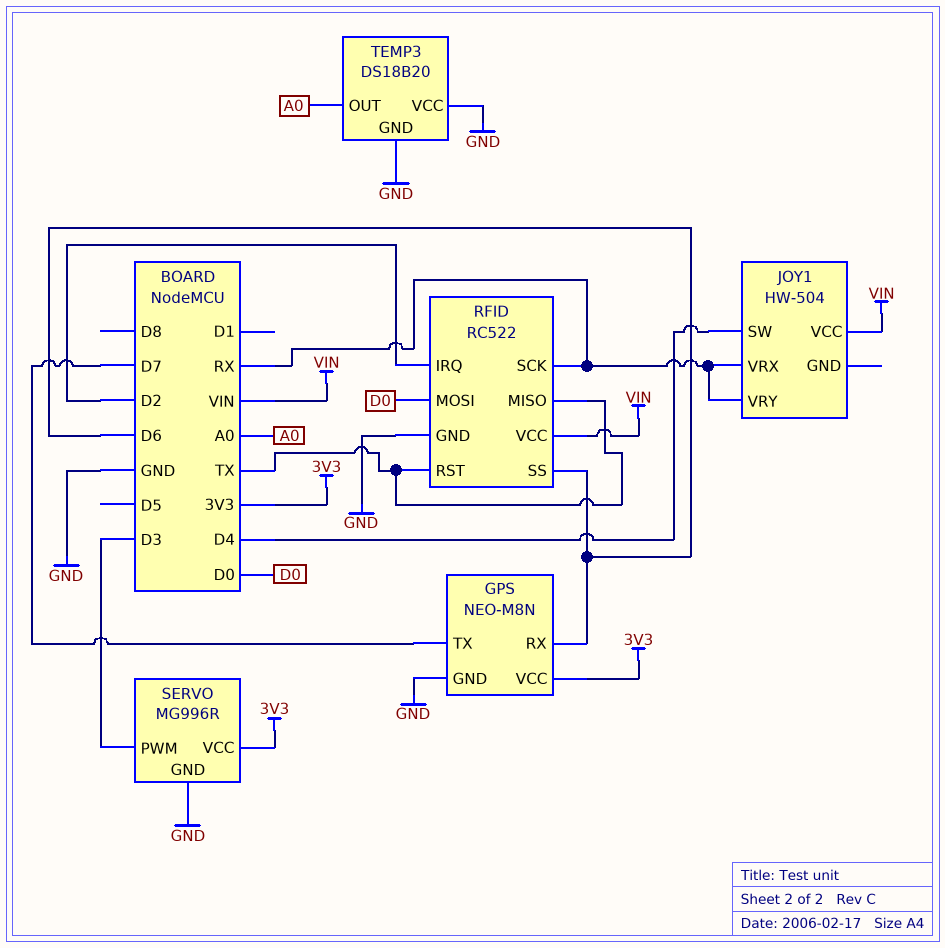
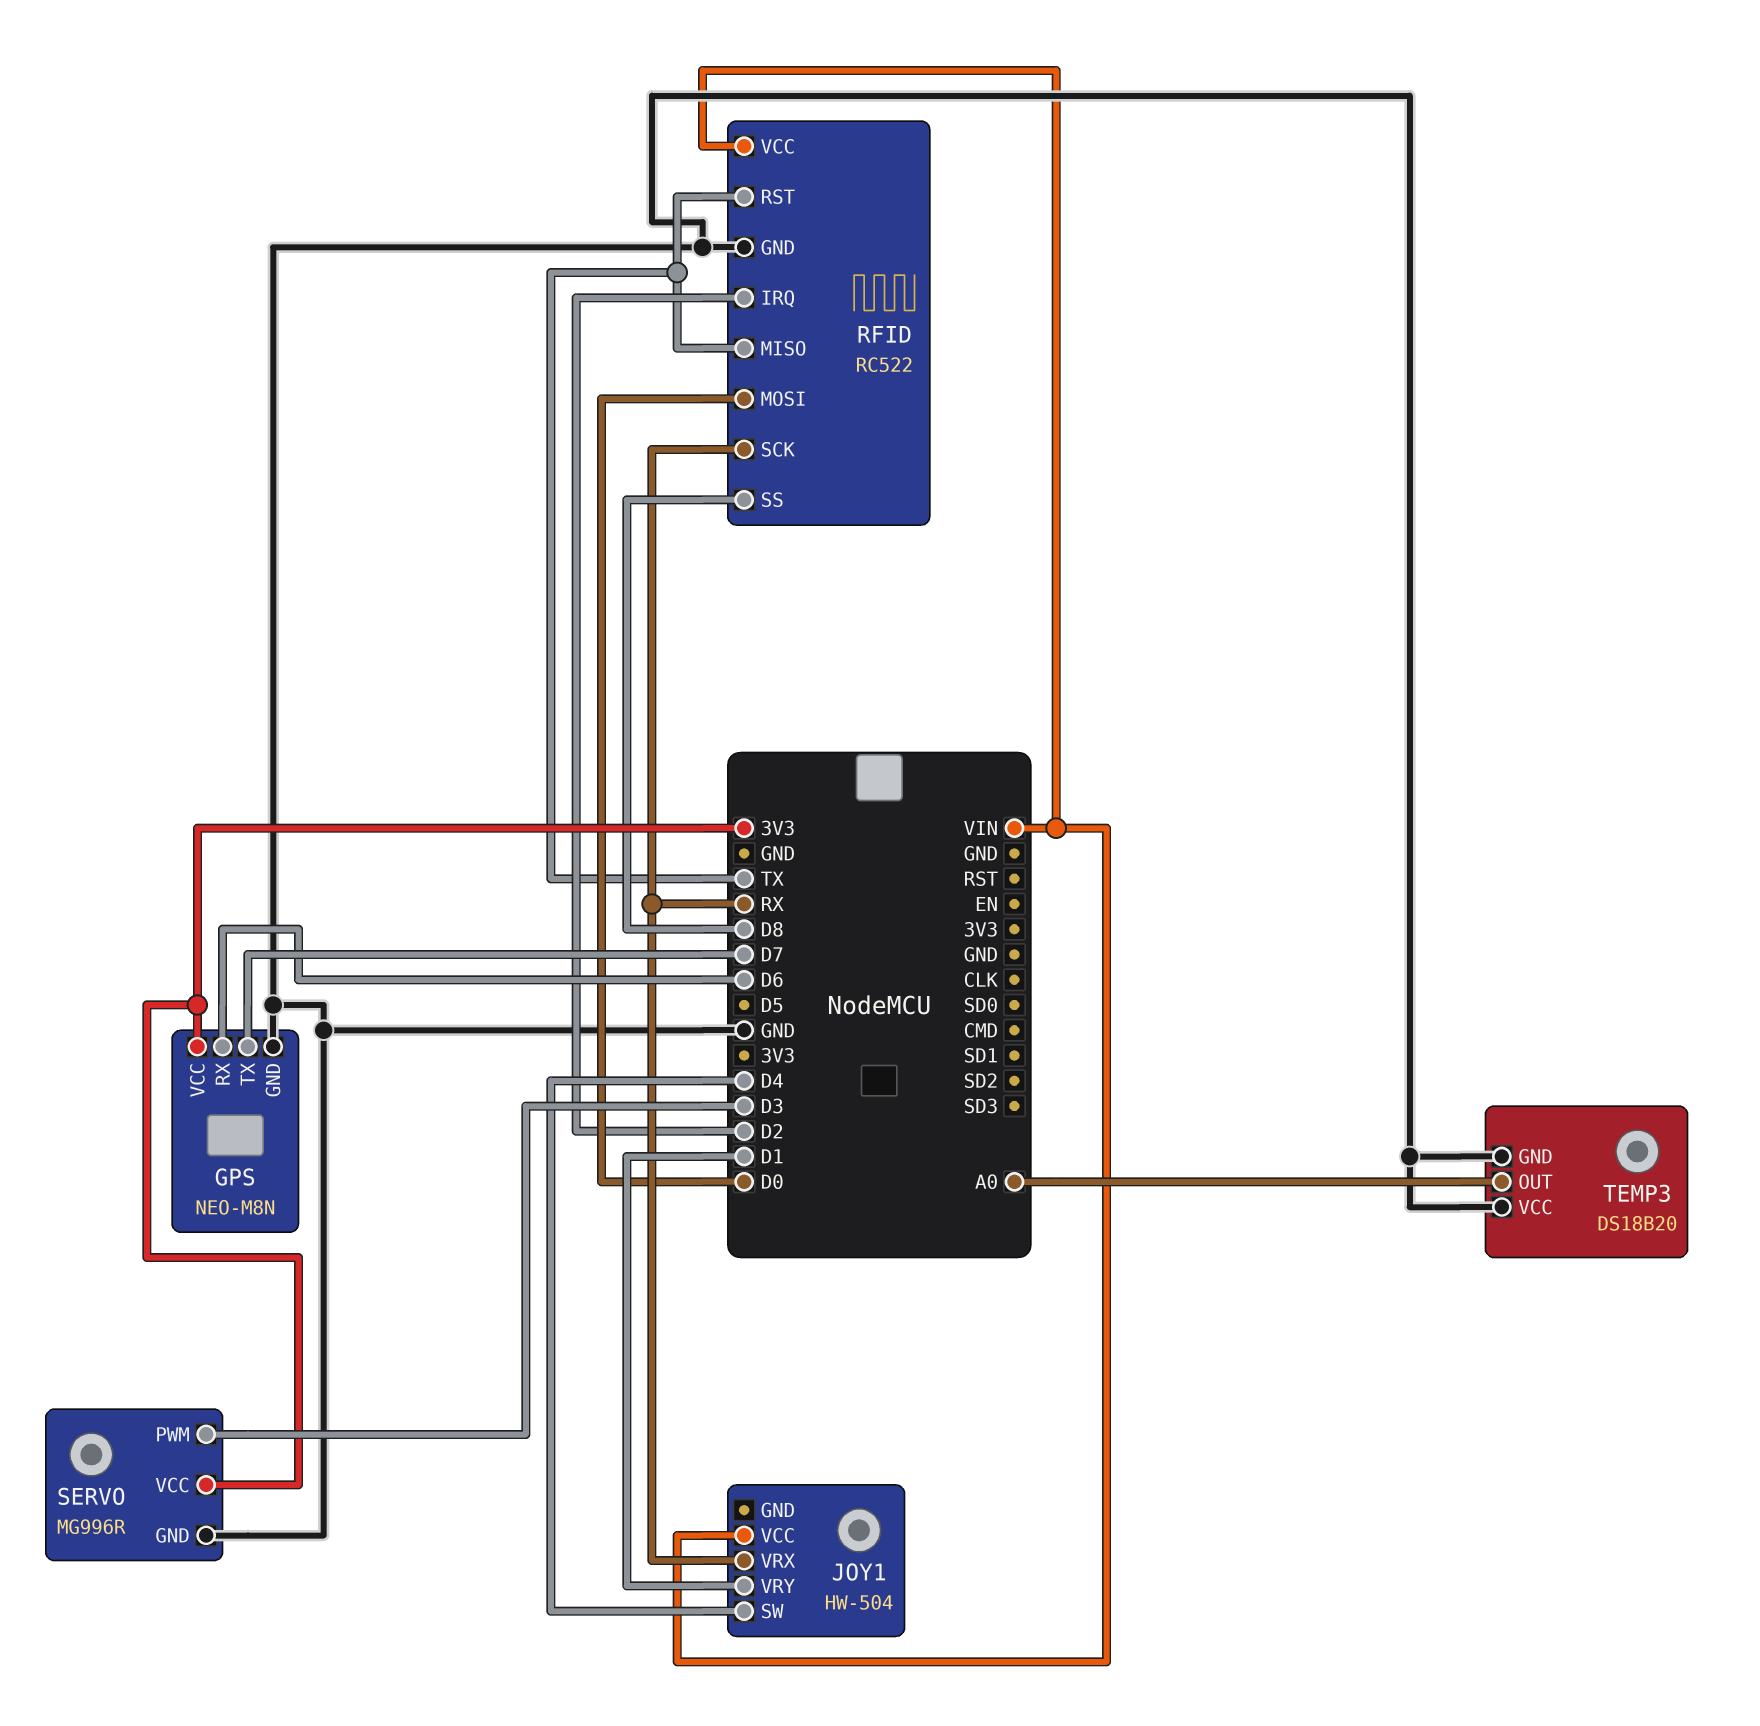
JOY1 pin VRY: RX -> D1
RFID pin SS: D6 -> D8

